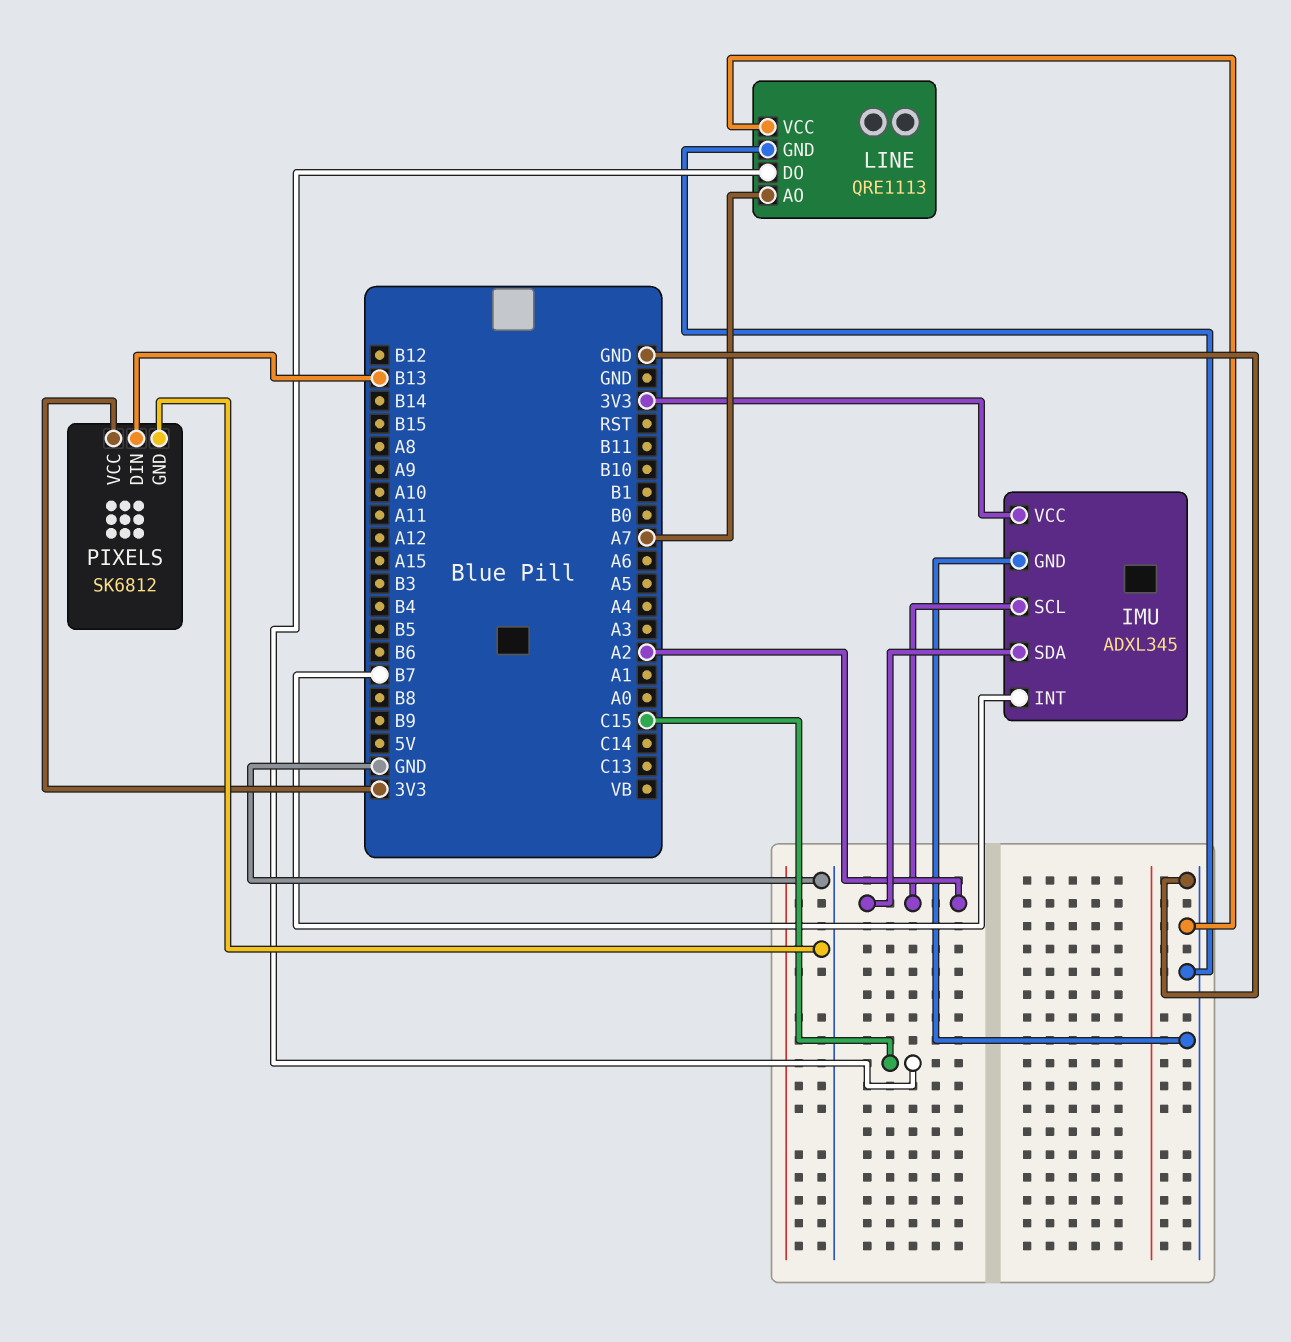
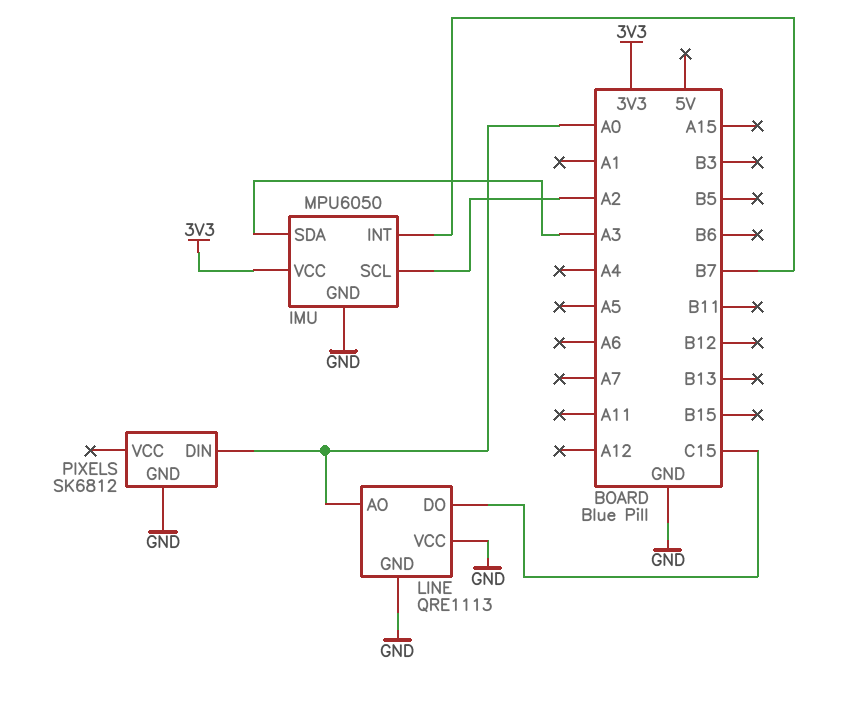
IMU: ADXL345 -> MPU6050
IMU pin SDA: A2 -> A3
LINE pin AO: A7 -> A0
PIXELS pin DIN: B13 -> A0
PIXELS pin VCC: 3V3 -> none

